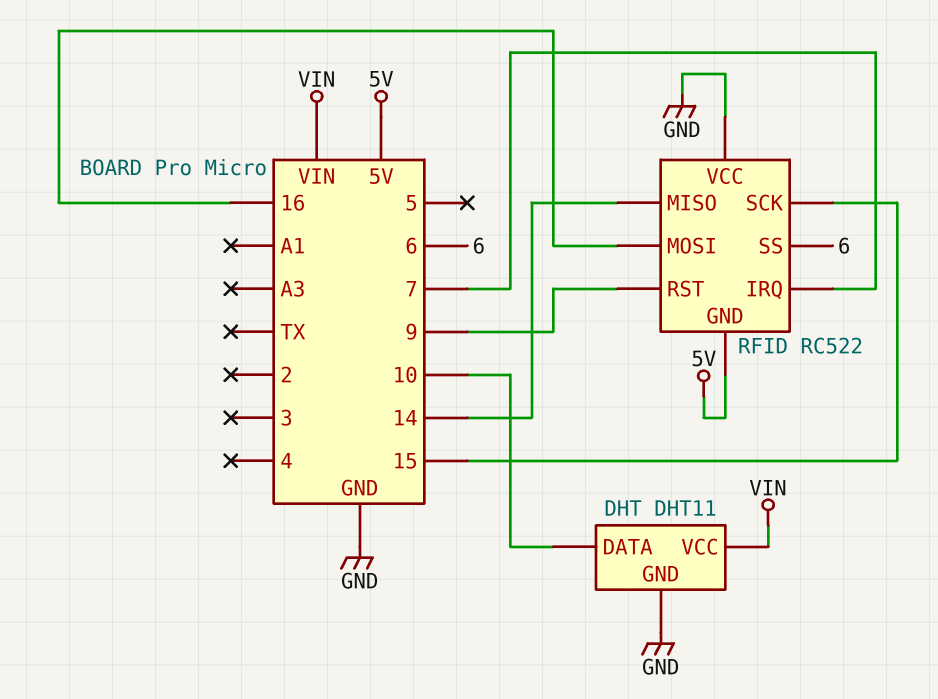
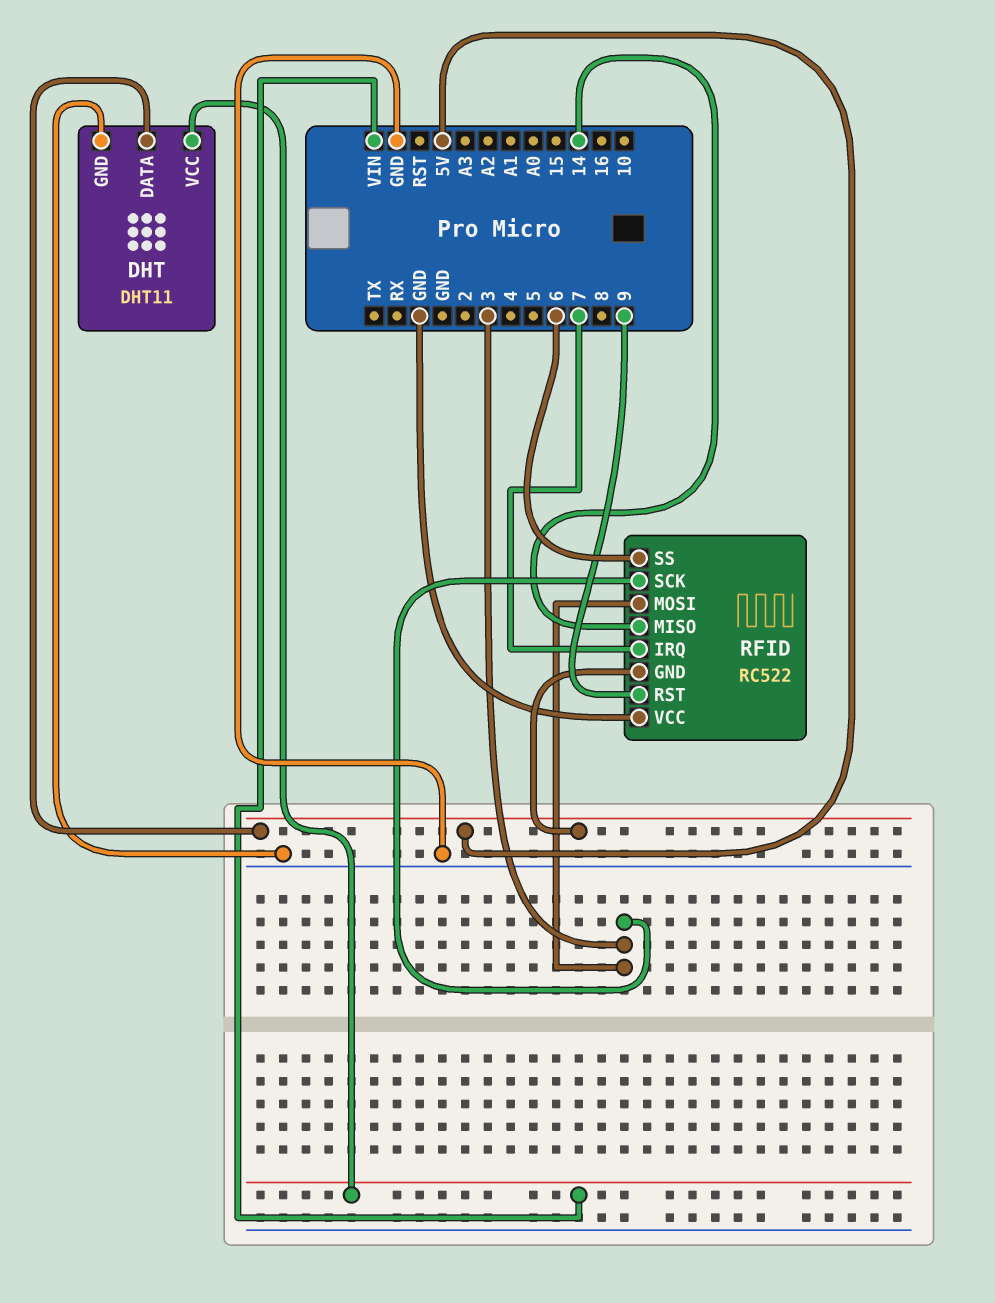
DHT pin DATA: 10 -> 5V
RFID pin MOSI: 16 -> 3
RFID pin SCK: 15 -> 3

